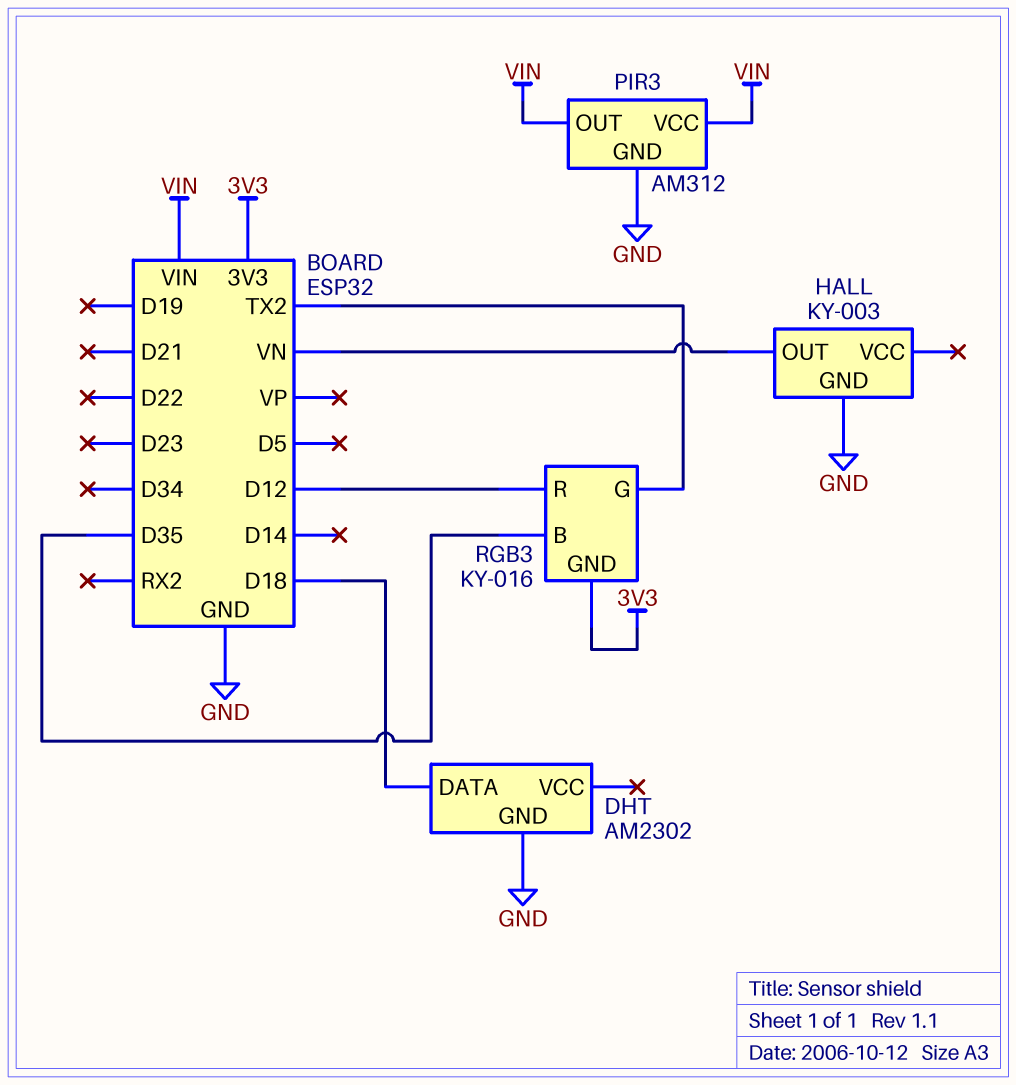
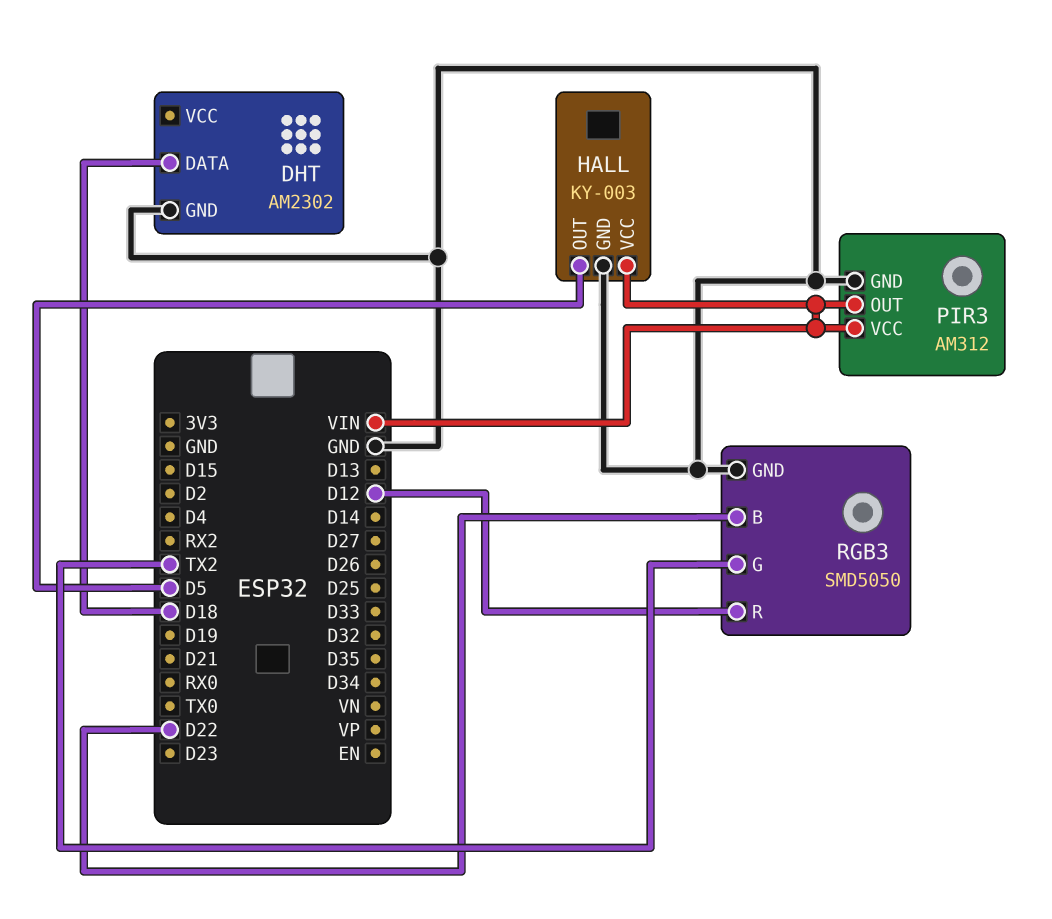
HALL pin OUT: VN -> D5
HALL pin VCC: none -> VIN
RGB3: KY-016 -> SMD5050
RGB3 pin B: D35 -> D22
RGB3 pin GND: 3V3 -> GND

